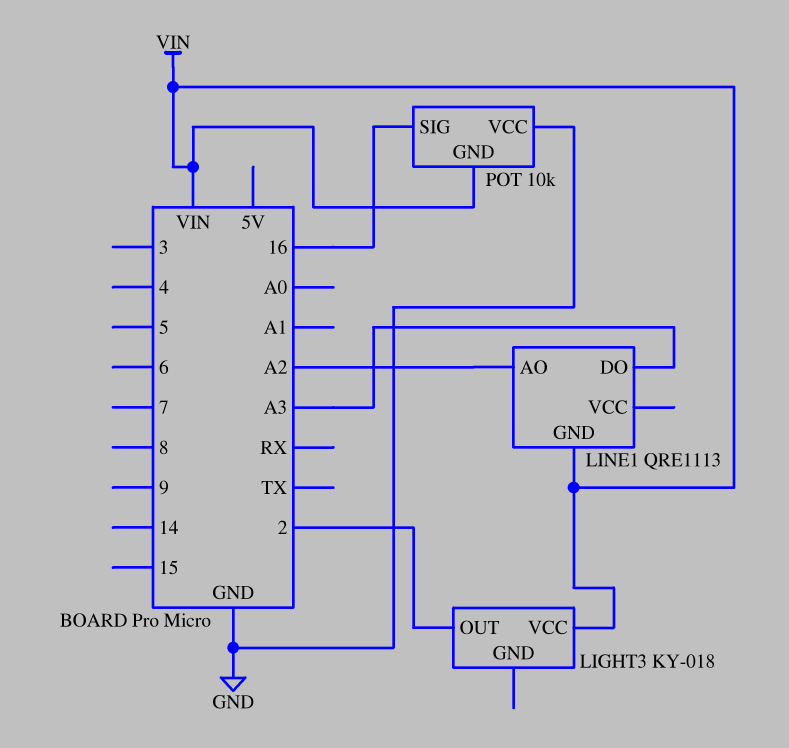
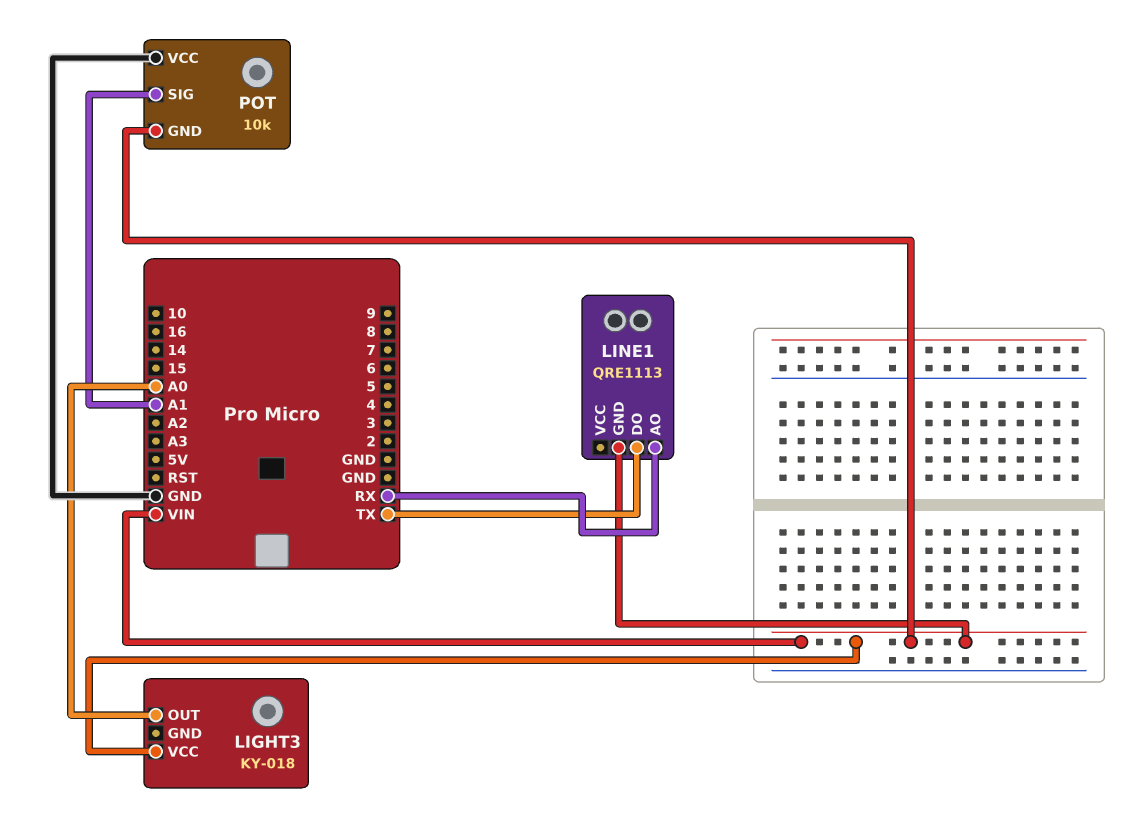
LIGHT3 pin OUT: 2 -> A0
LINE1 pin AO: A2 -> RX
LINE1 pin DO: A3 -> TX
POT pin SIG: 16 -> A1

